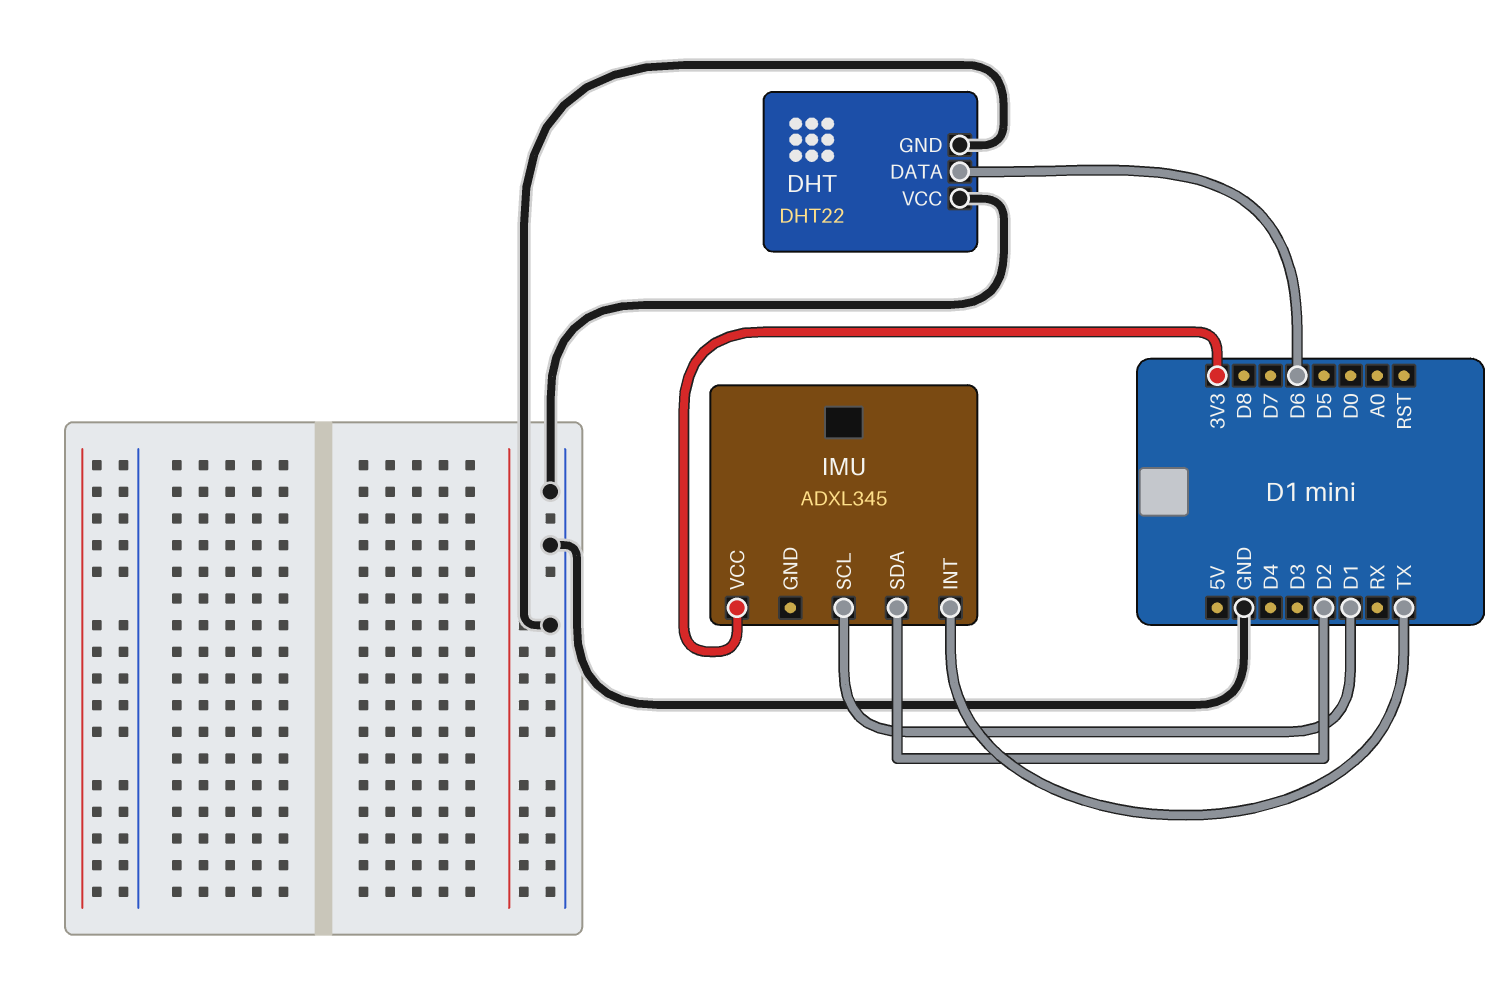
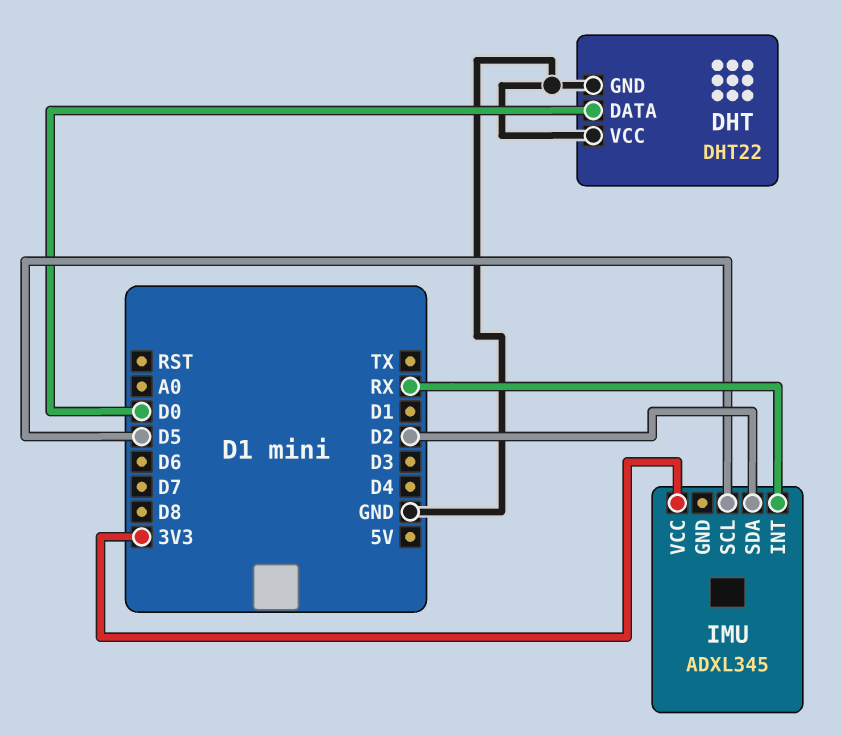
DHT pin DATA: D6 -> D0
IMU pin INT: TX -> RX
IMU pin SCL: D1 -> D5

